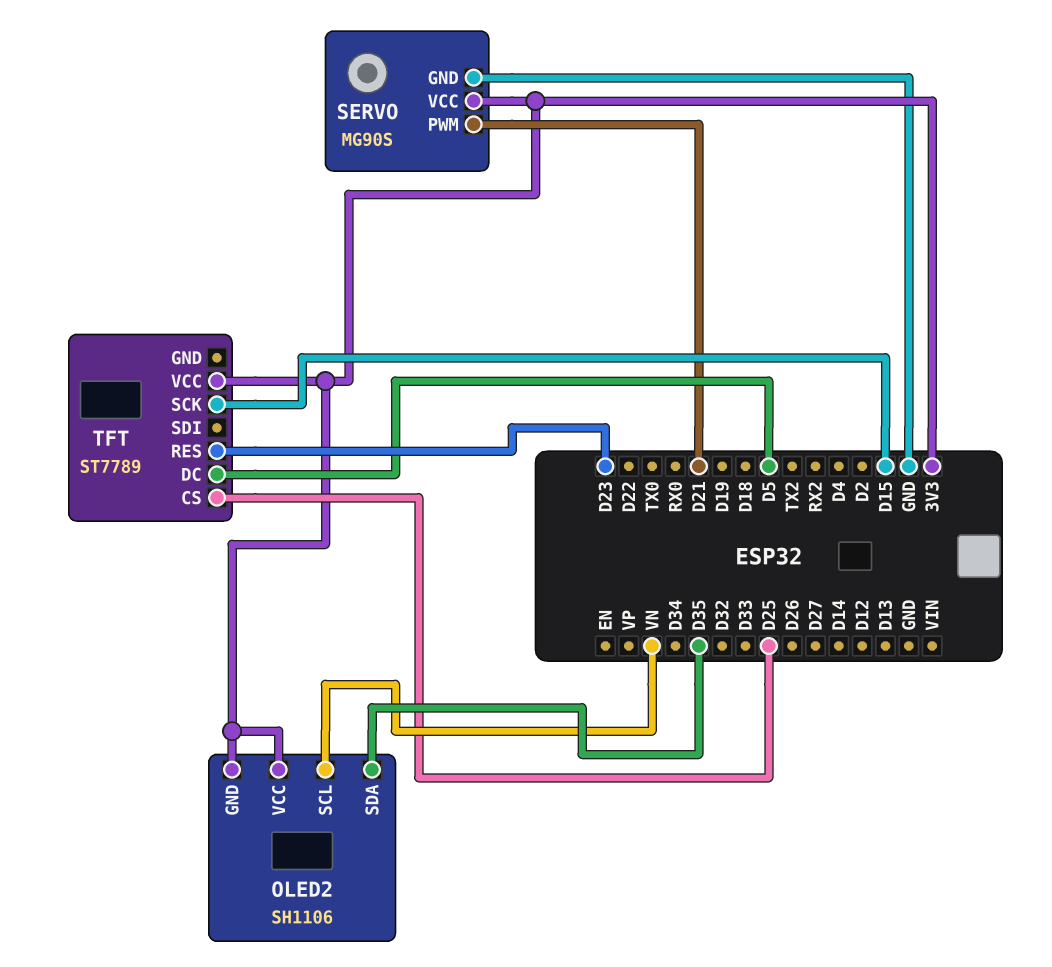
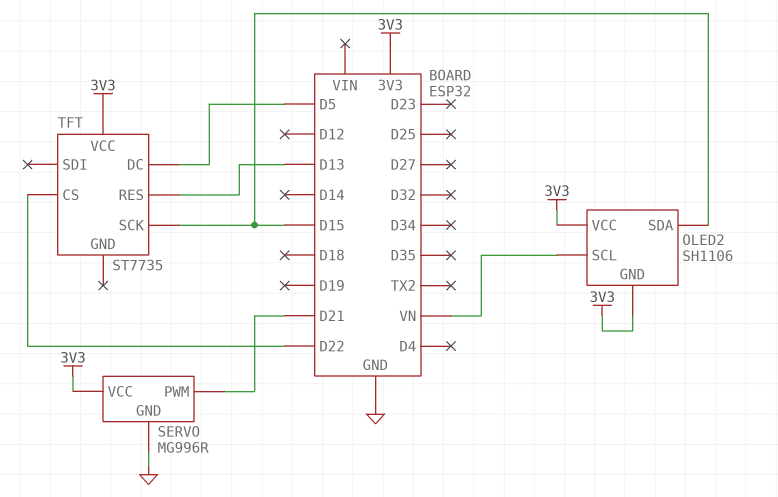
OLED2 pin SDA: D35 -> D15
SERVO: MG90S -> MG996R
TFT: ST7789 -> ST7735
TFT pin CS: D25 -> D22
TFT pin RES: D23 -> D13

